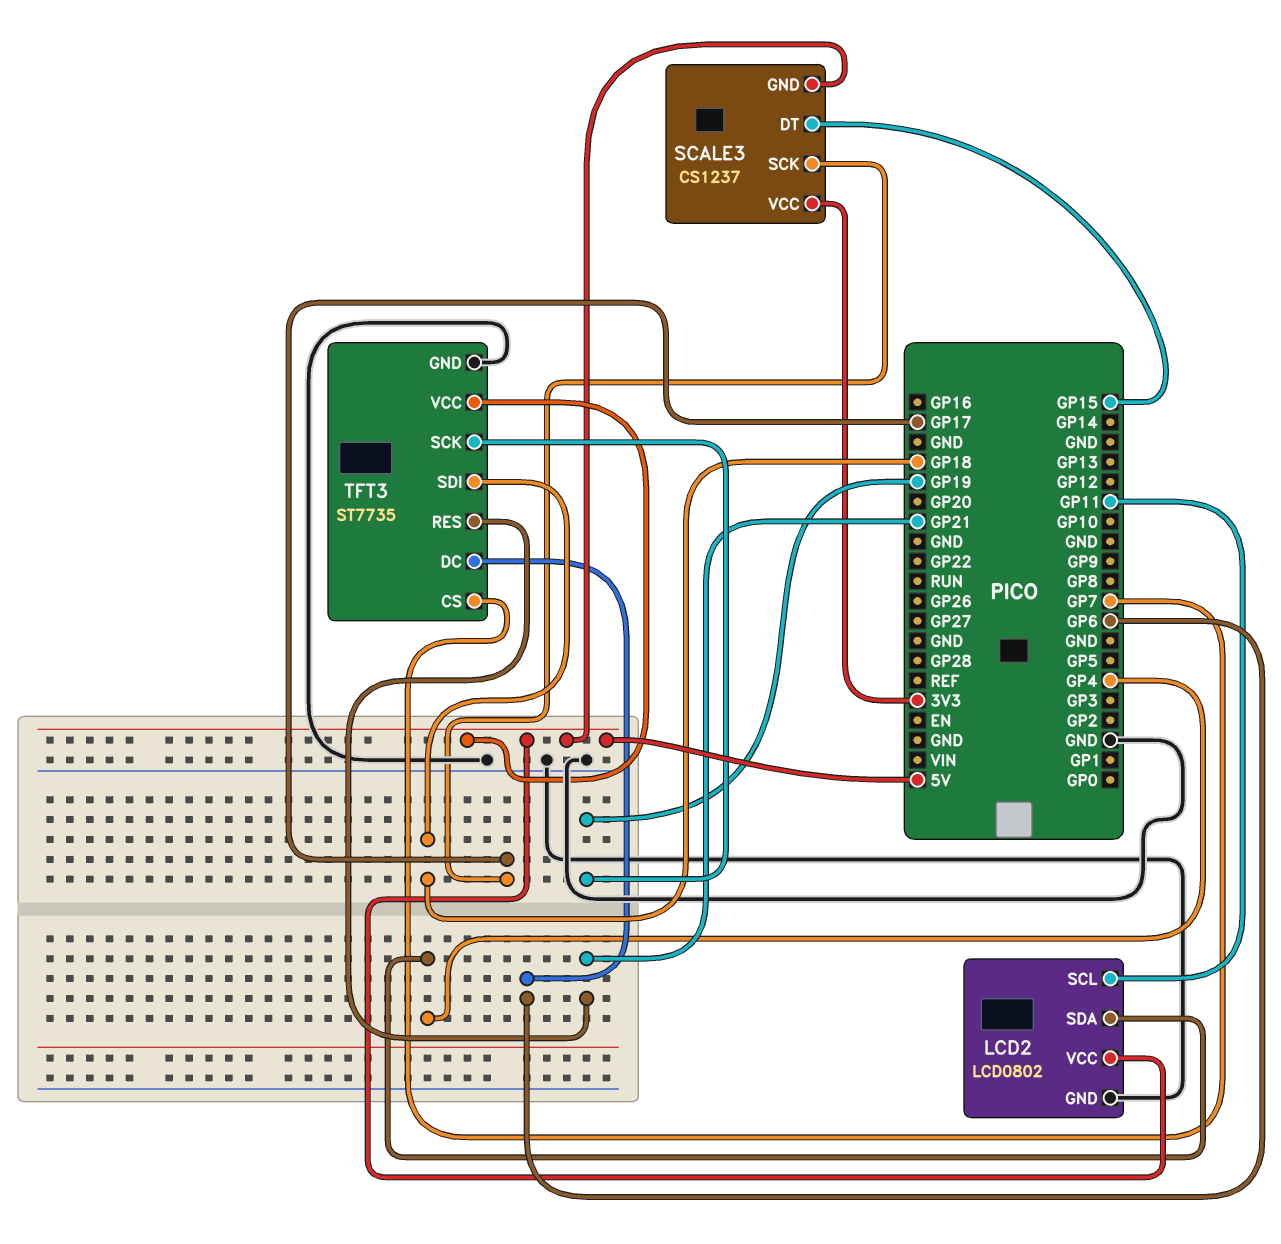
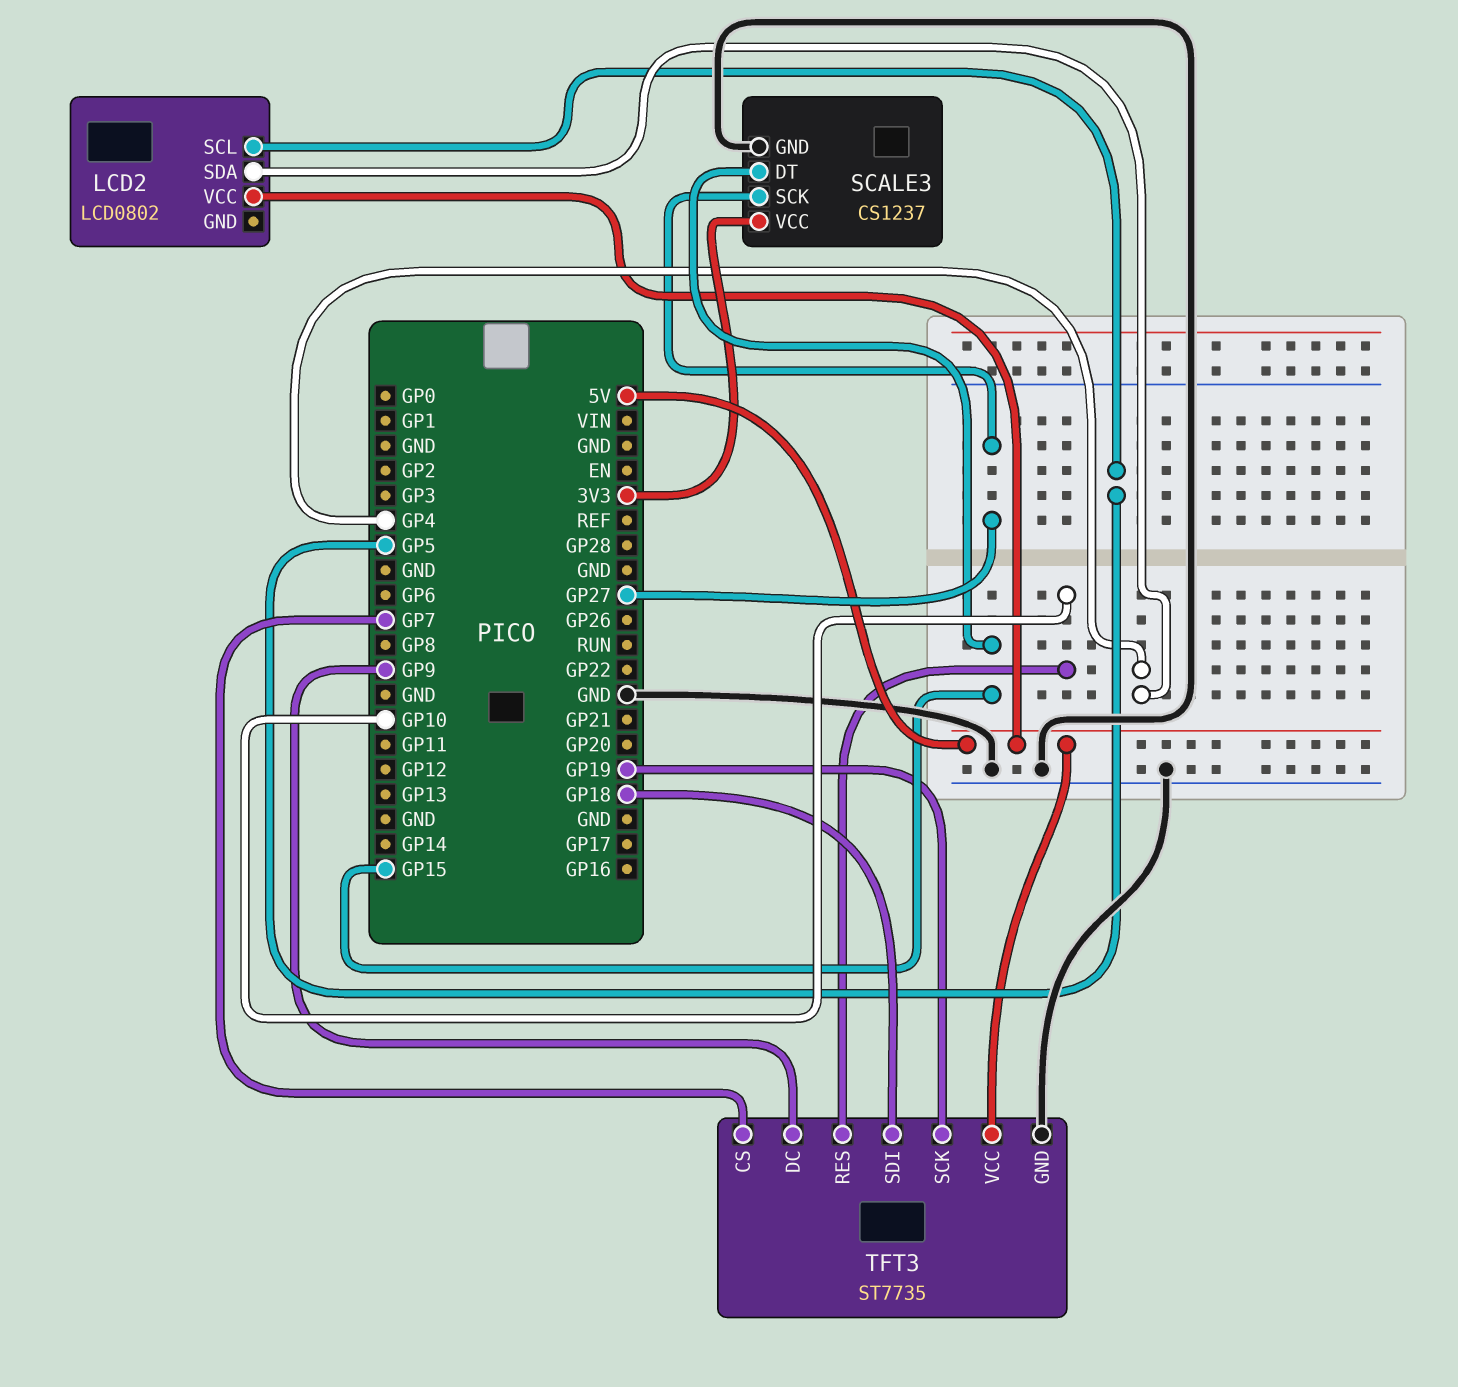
LCD2 pin GND: GND -> none
LCD2 pin SCL: GP11 -> GP5
SCALE3 pin GND: 5V -> GND
SCALE3 pin SCK: GP17 -> GP27
TFT3 pin DC: GP6 -> GP9
TFT3 pin RES: GP21 -> GP10

